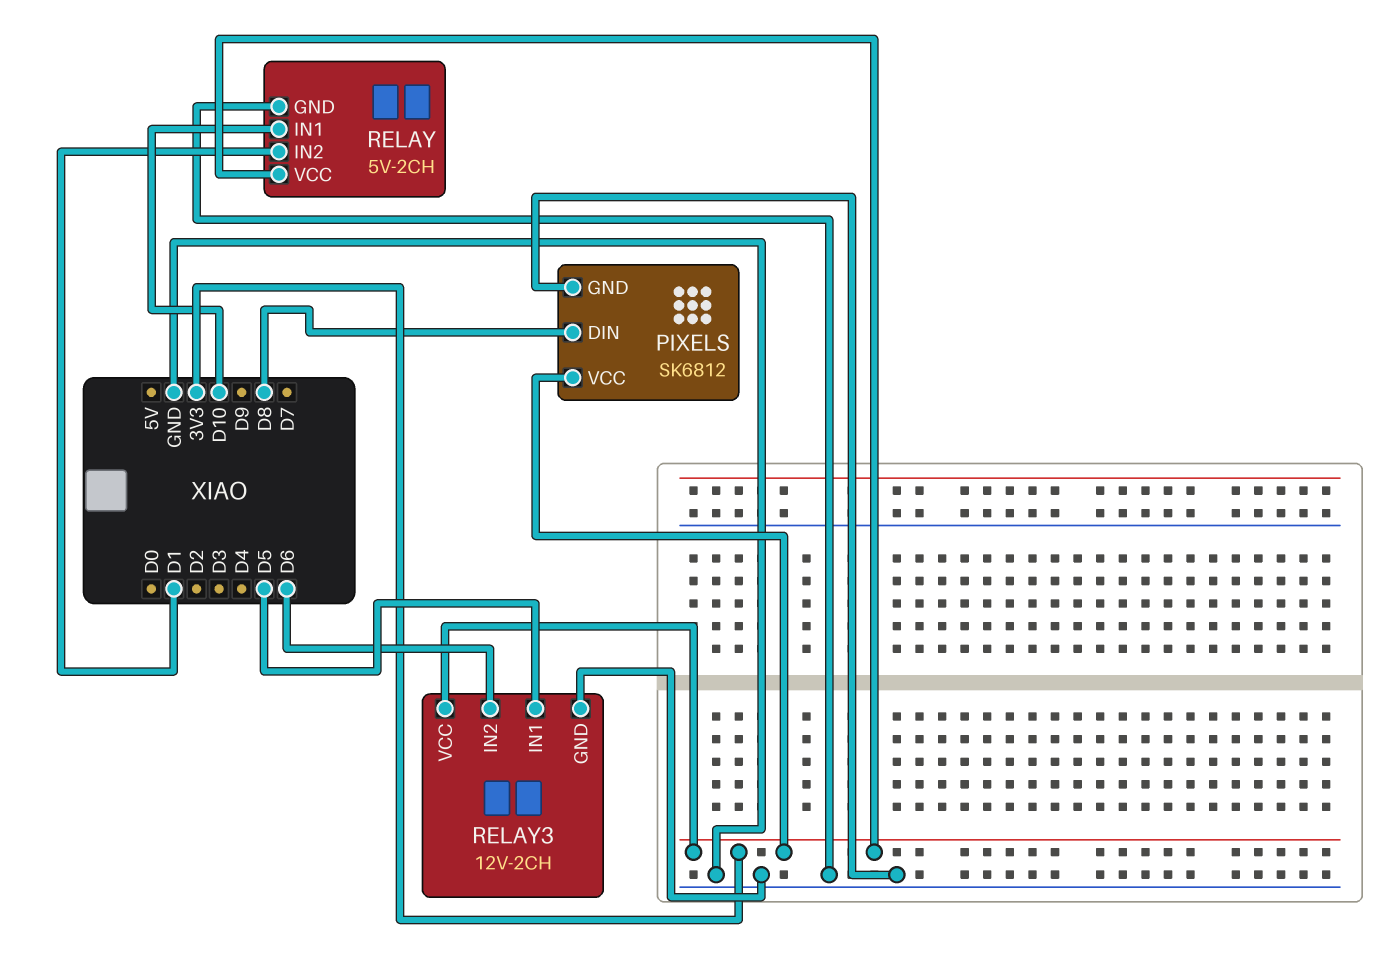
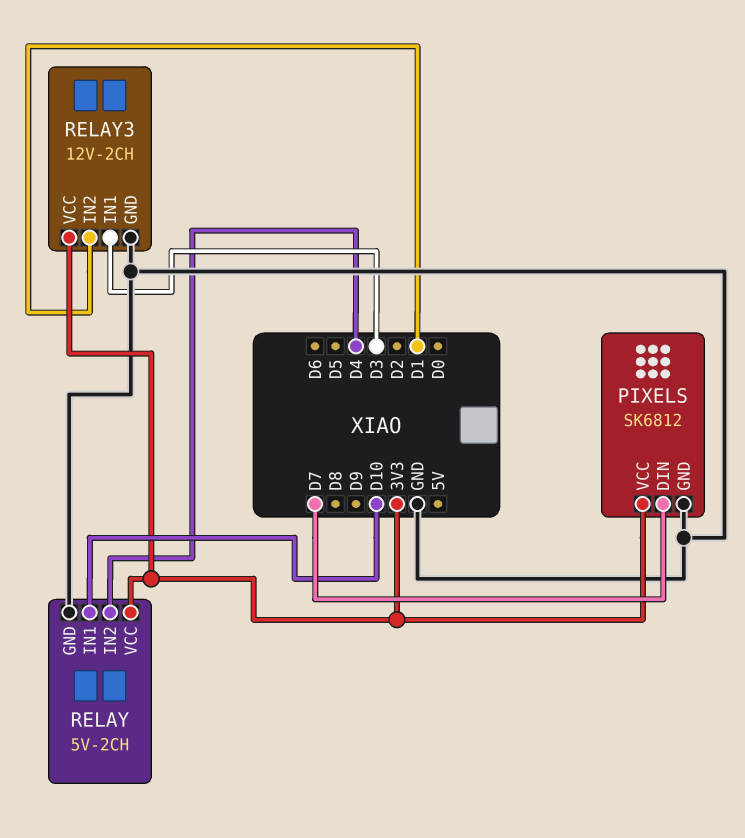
PIXELS pin DIN: D8 -> D7
RELAY pin IN2: D1 -> D4
RELAY3 pin IN1: D5 -> D3
RELAY3 pin IN2: D6 -> D1

